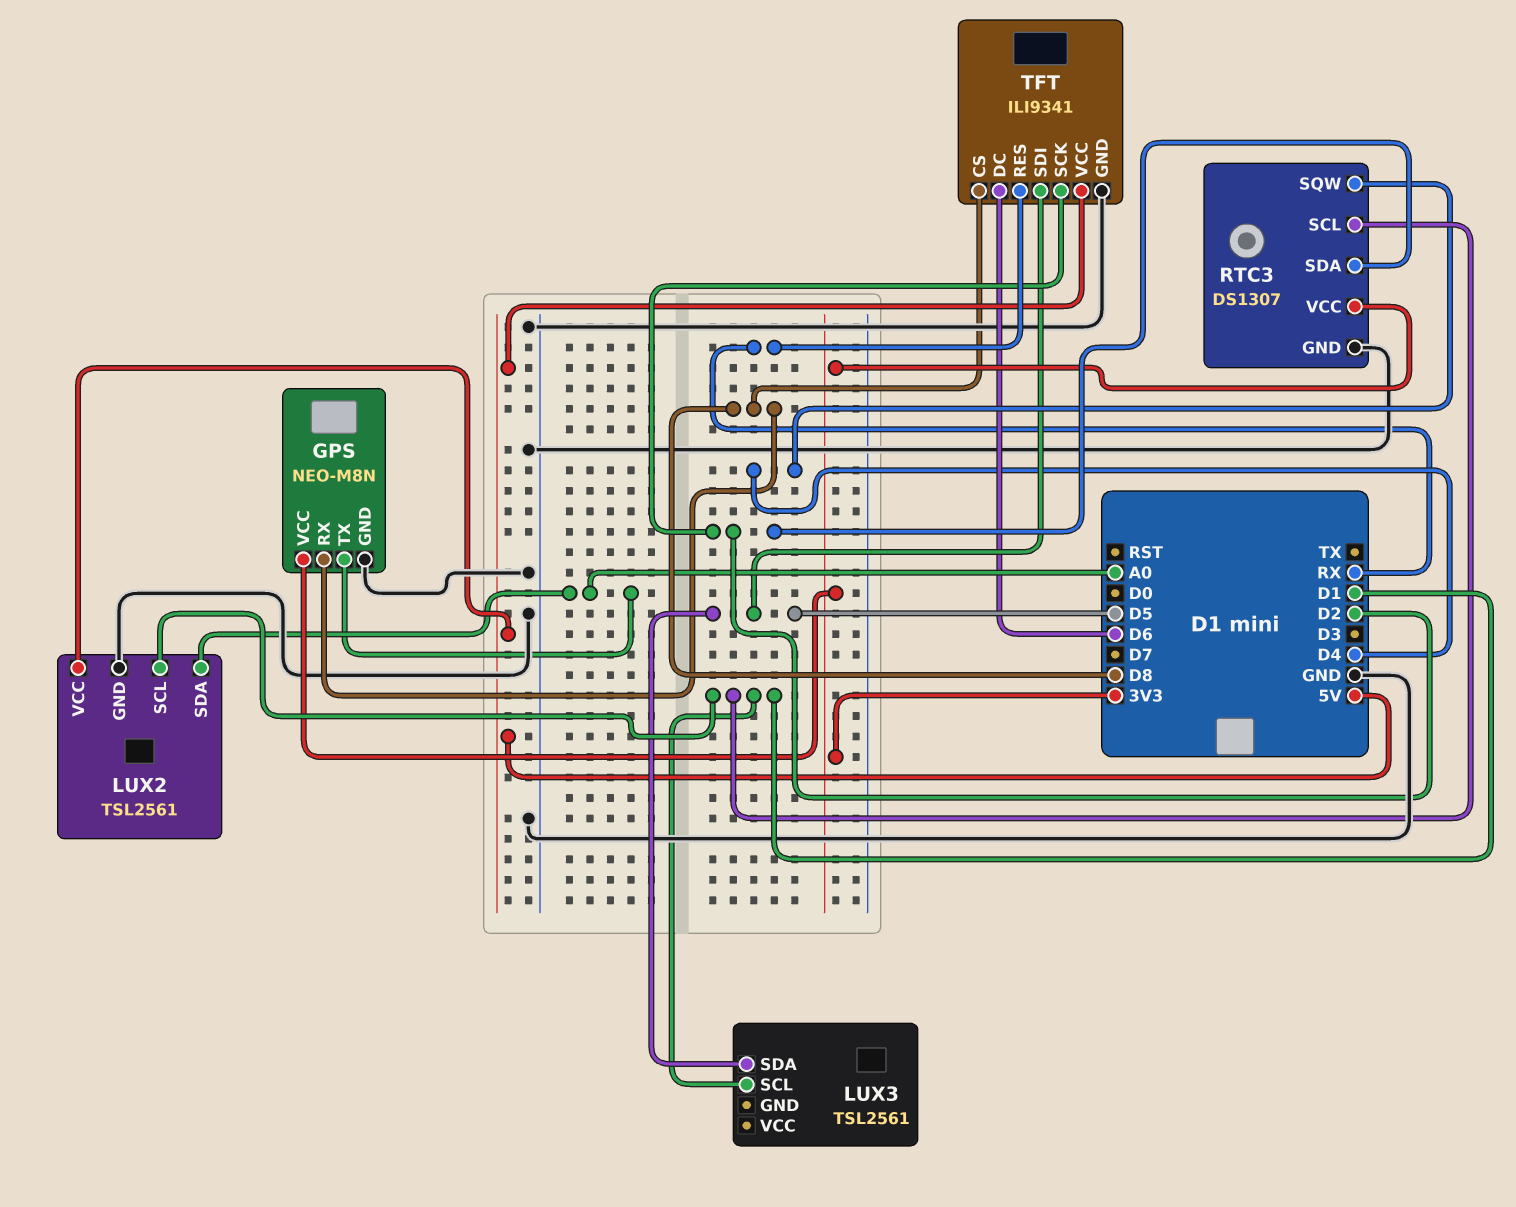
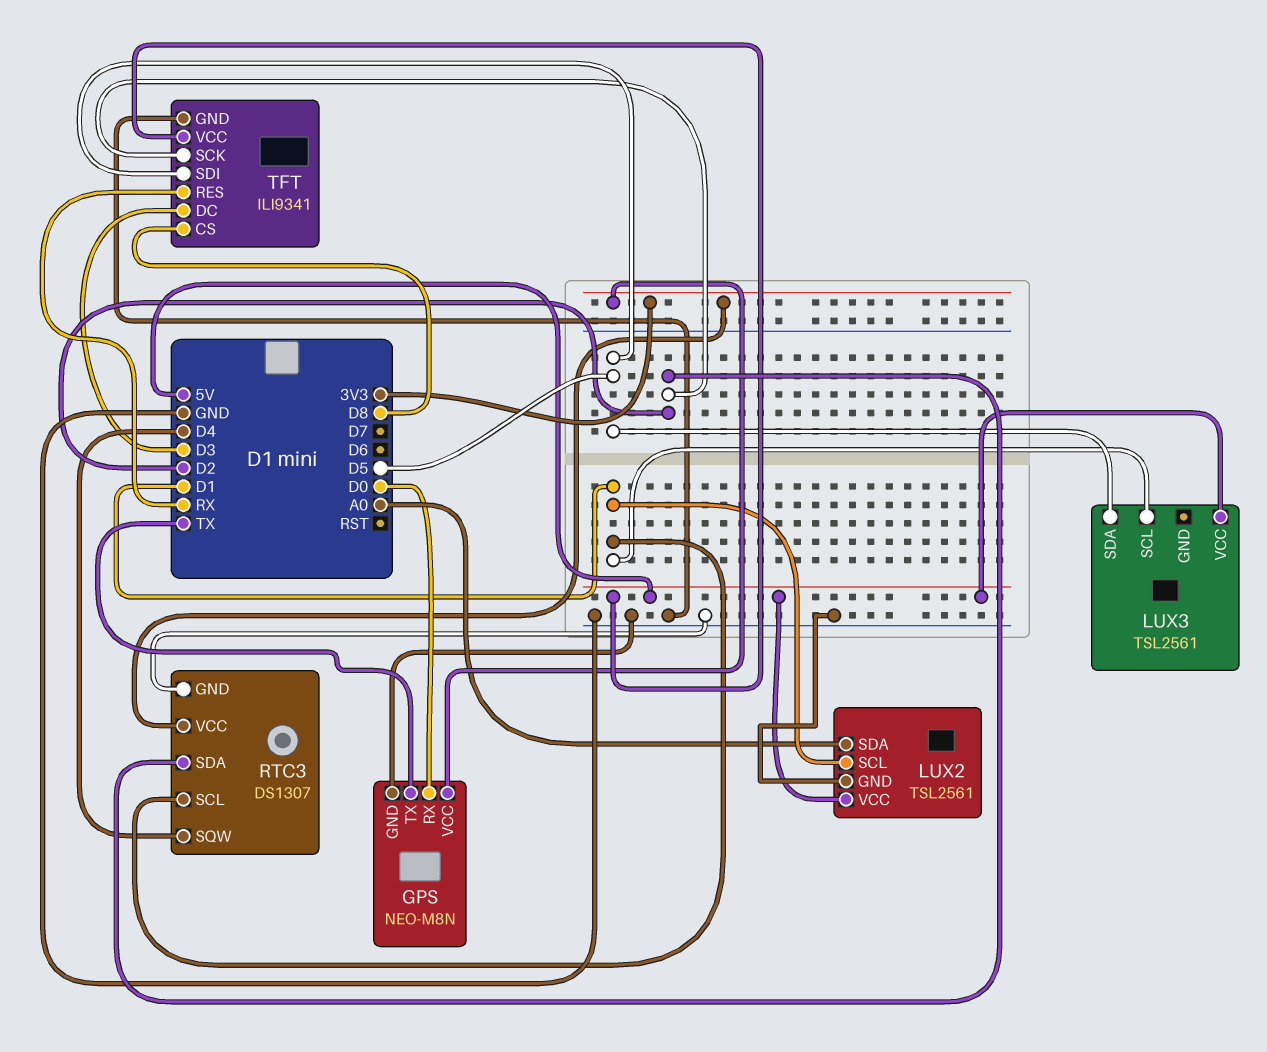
GPS pin RX: D8 -> D0
GPS pin TX: A0 -> TX
LUX3 pin VCC: none -> 5V
TFT pin DC: D6 -> D3

